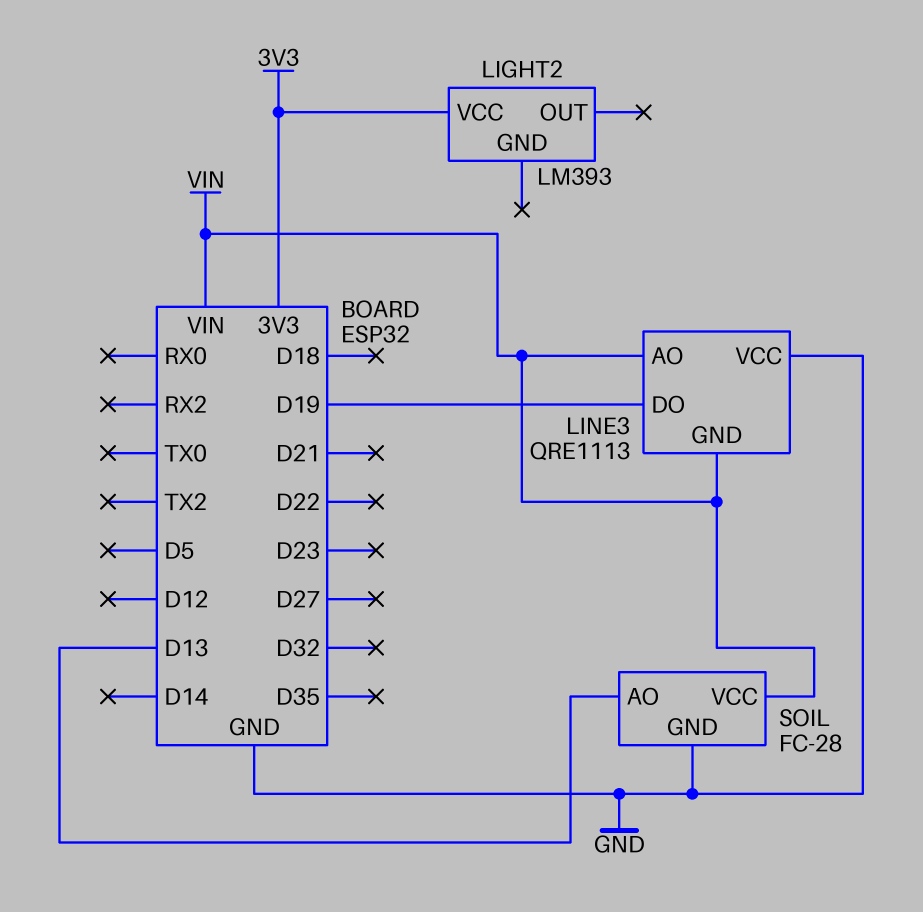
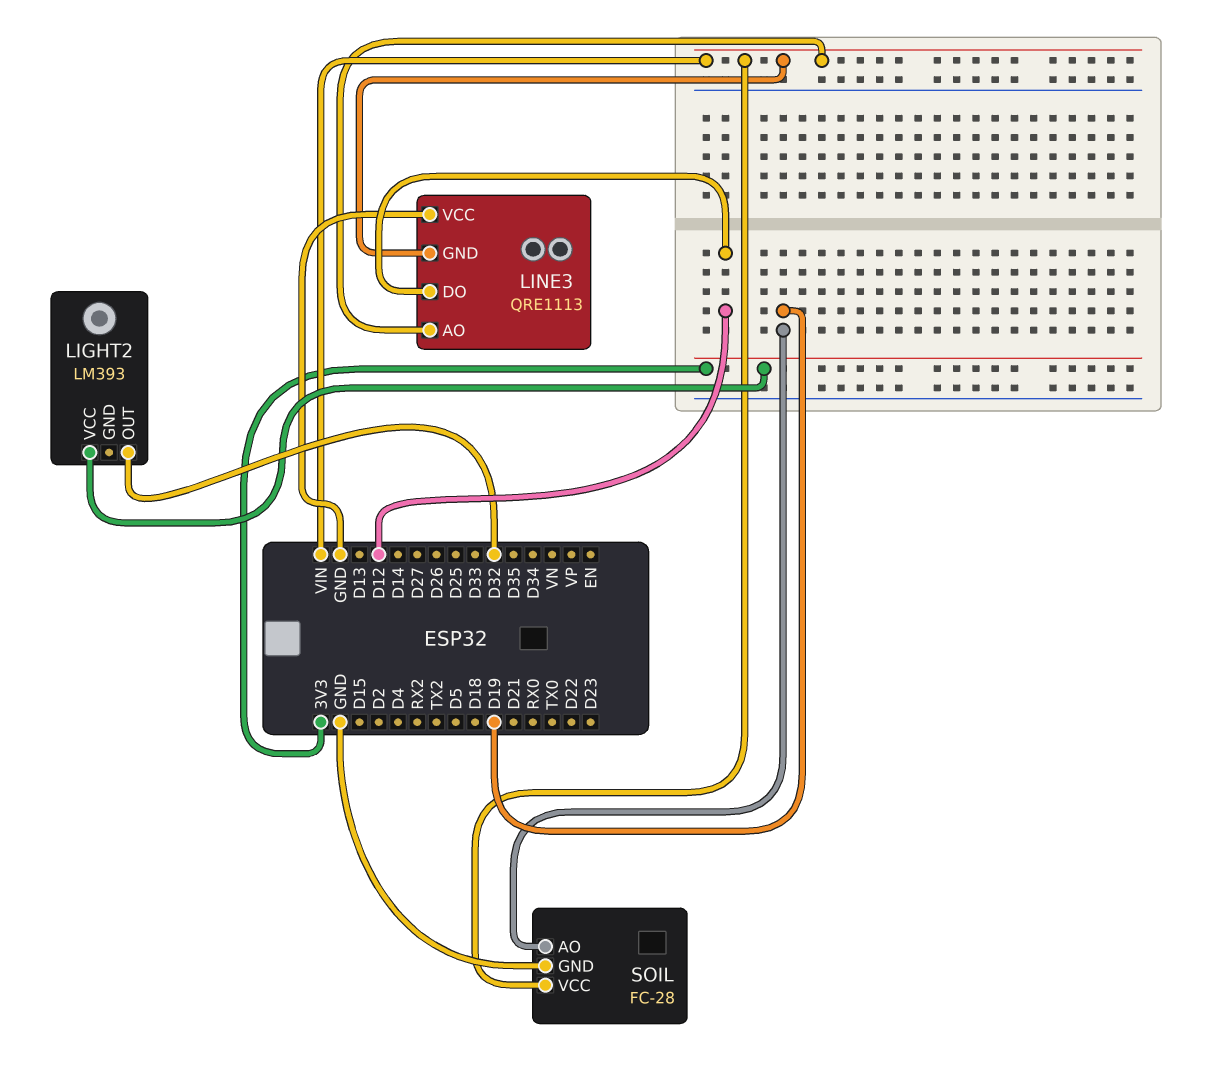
LIGHT2 pin OUT: none -> D32
LINE3 pin DO: D19 -> D12
SOIL pin AO: D13 -> D19

